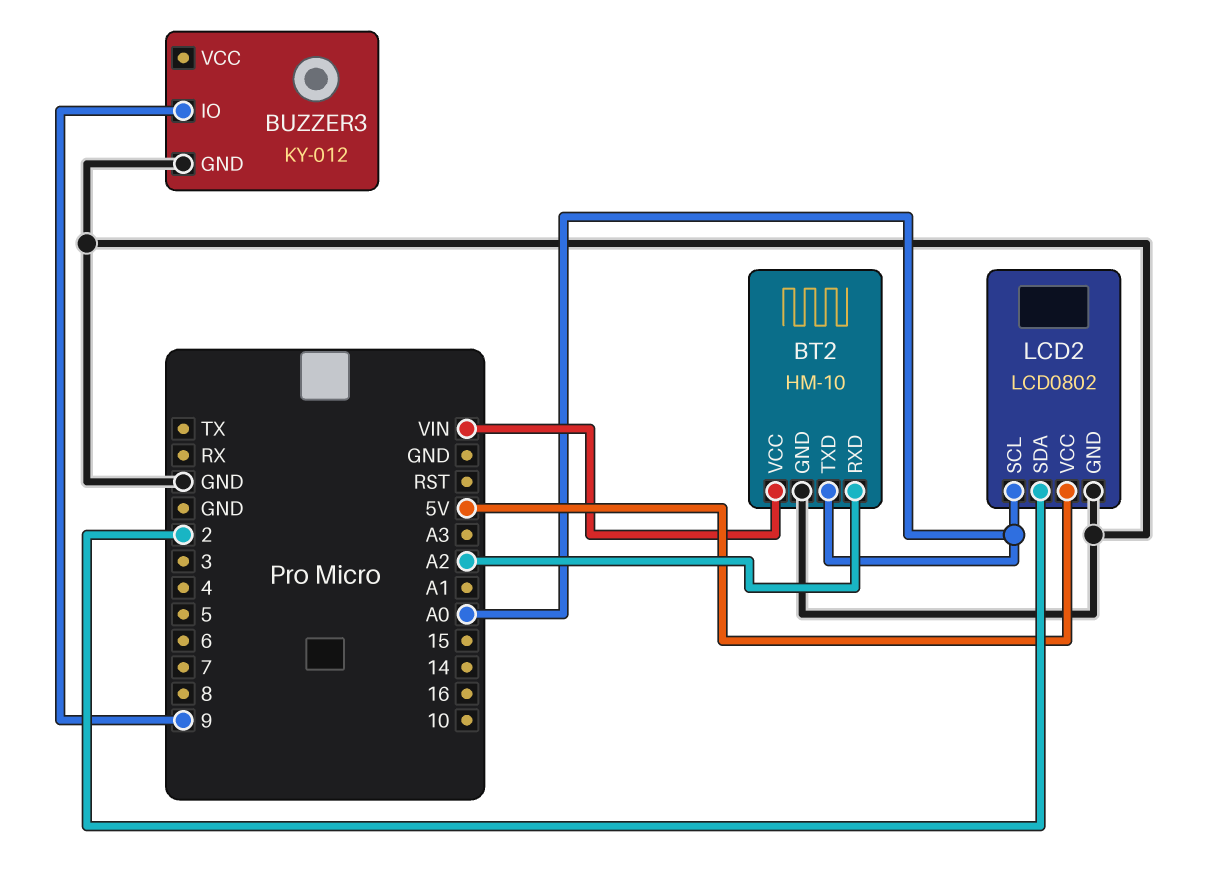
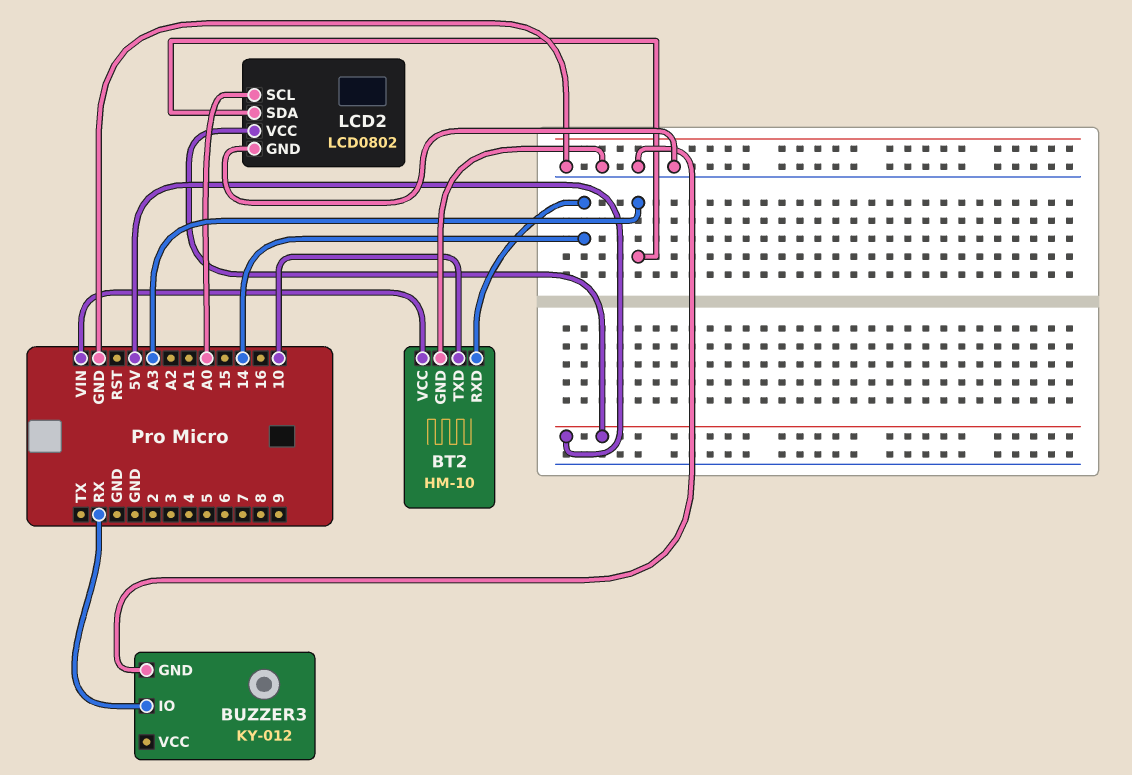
BT2 pin RXD: A2 -> 14
BT2 pin TXD: A0 -> 10
BUZZER3 pin IO: 9 -> RX
LCD2 pin SDA: 2 -> A3

